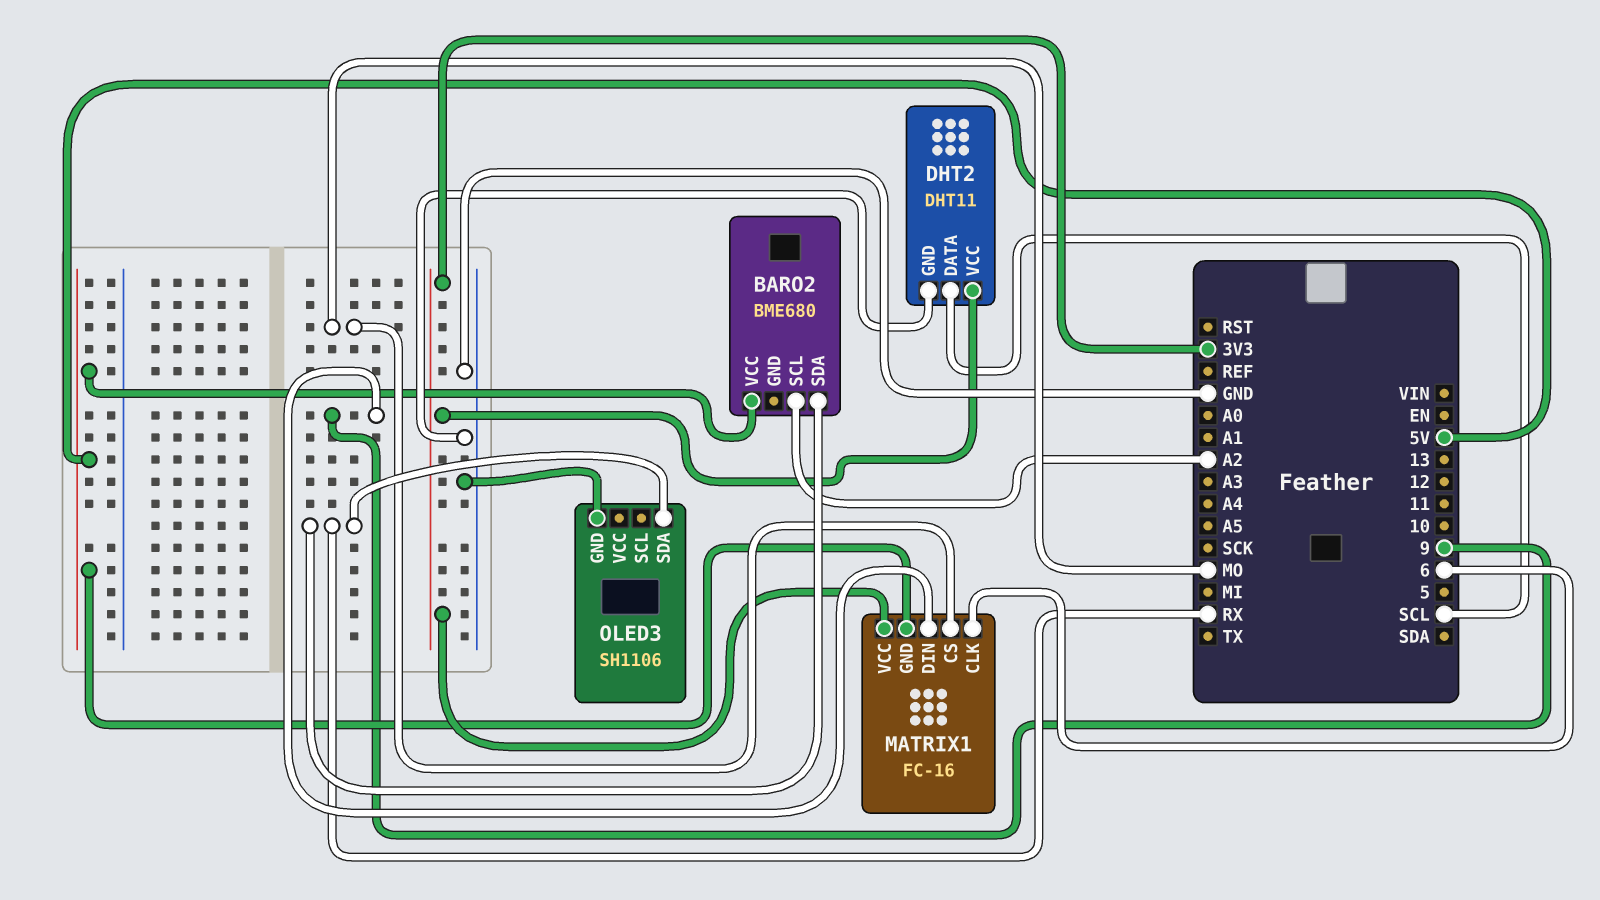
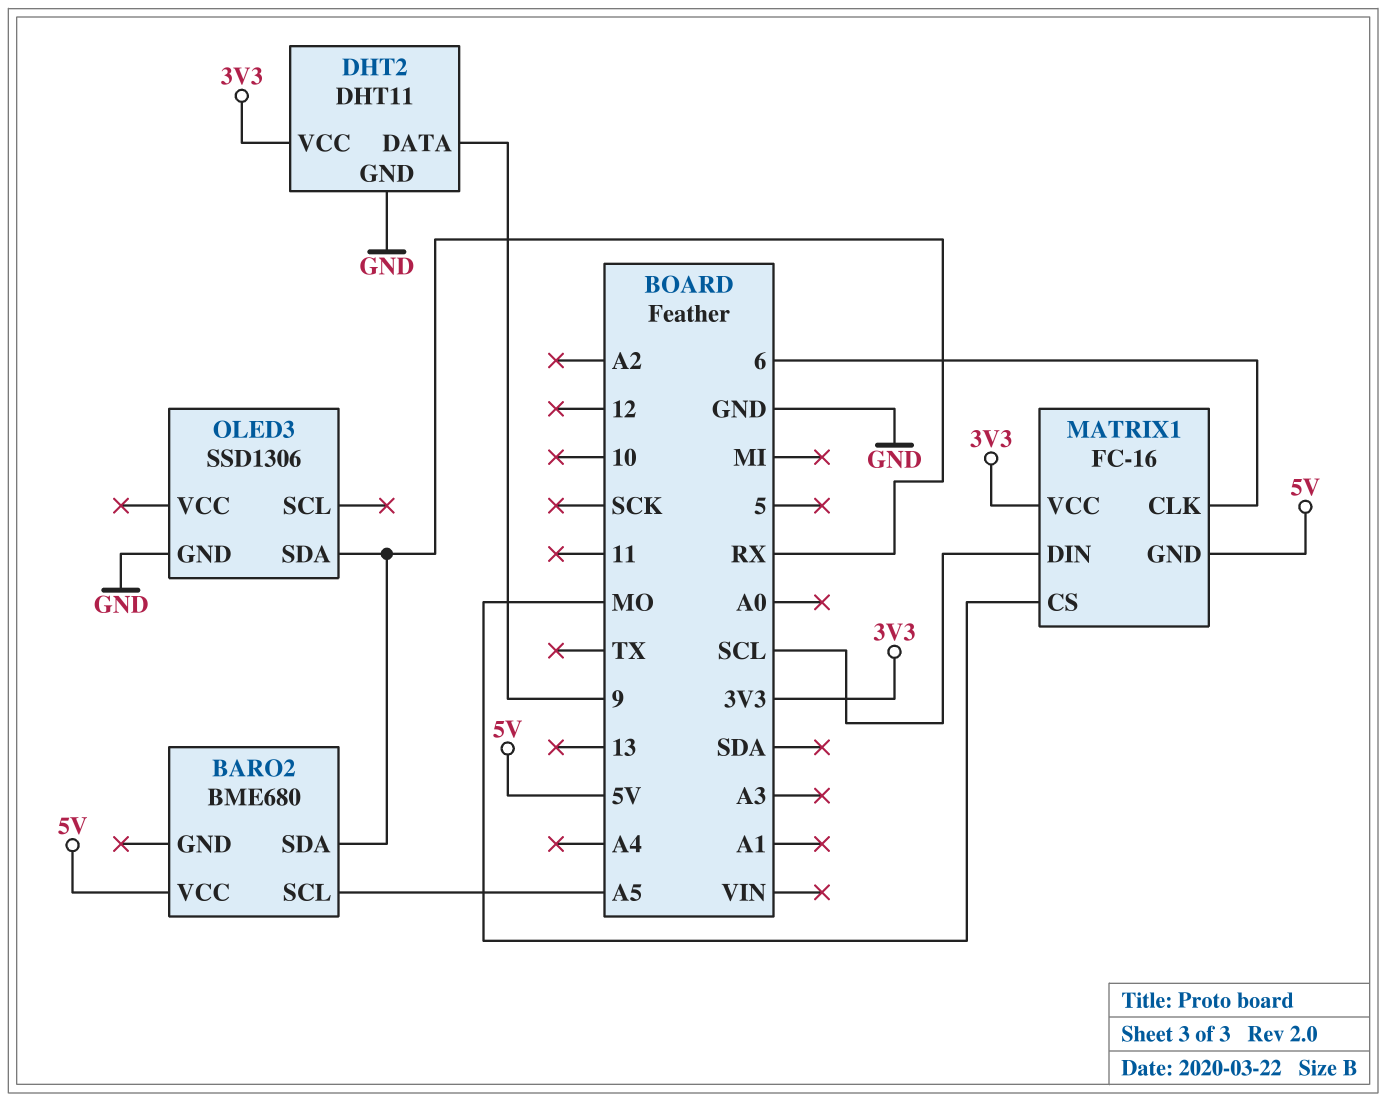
BARO2 pin SCL: A2 -> A5
DHT2 pin DATA: SCL -> 9
MATRIX1 pin DIN: 9 -> SCL
OLED3: SH1106 -> SSD1306

